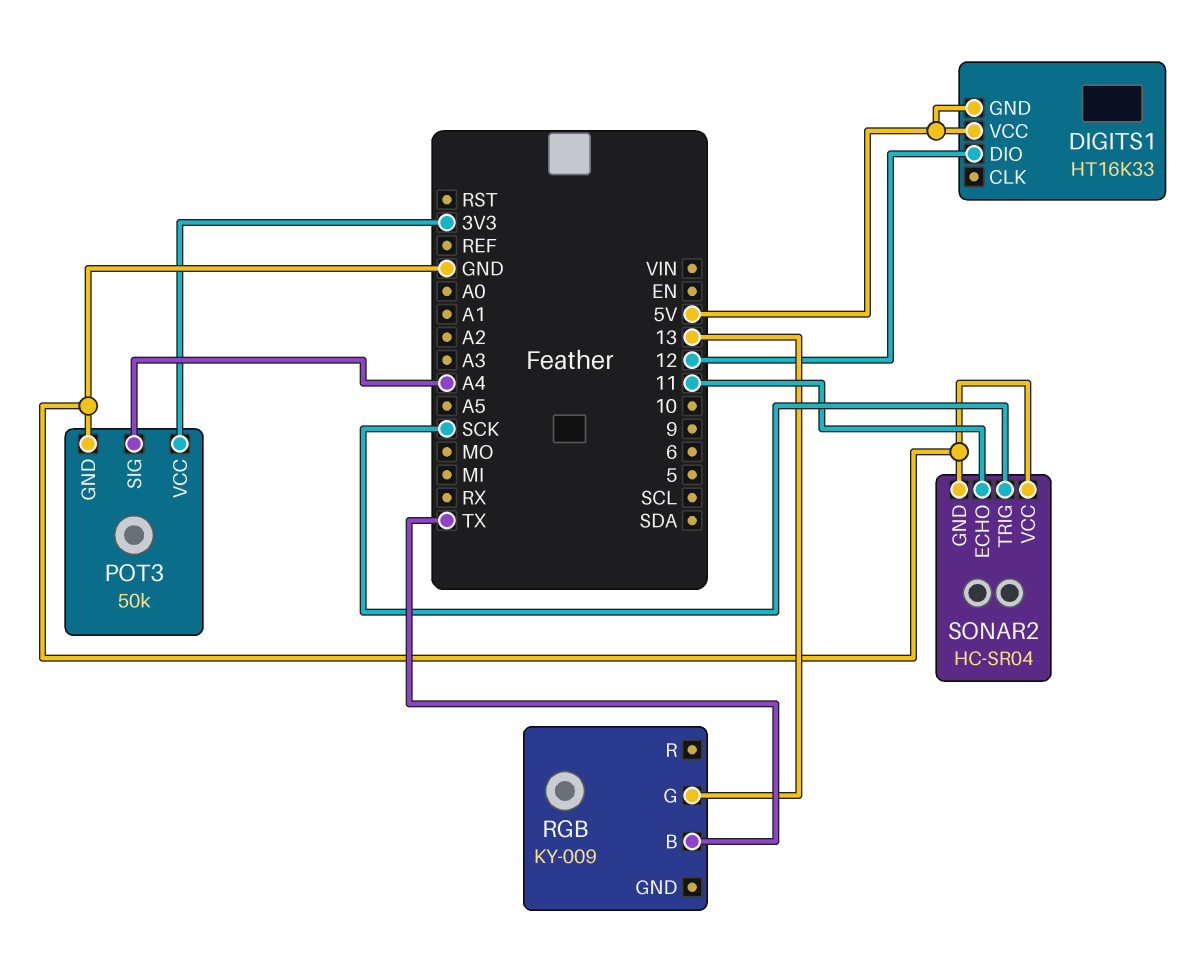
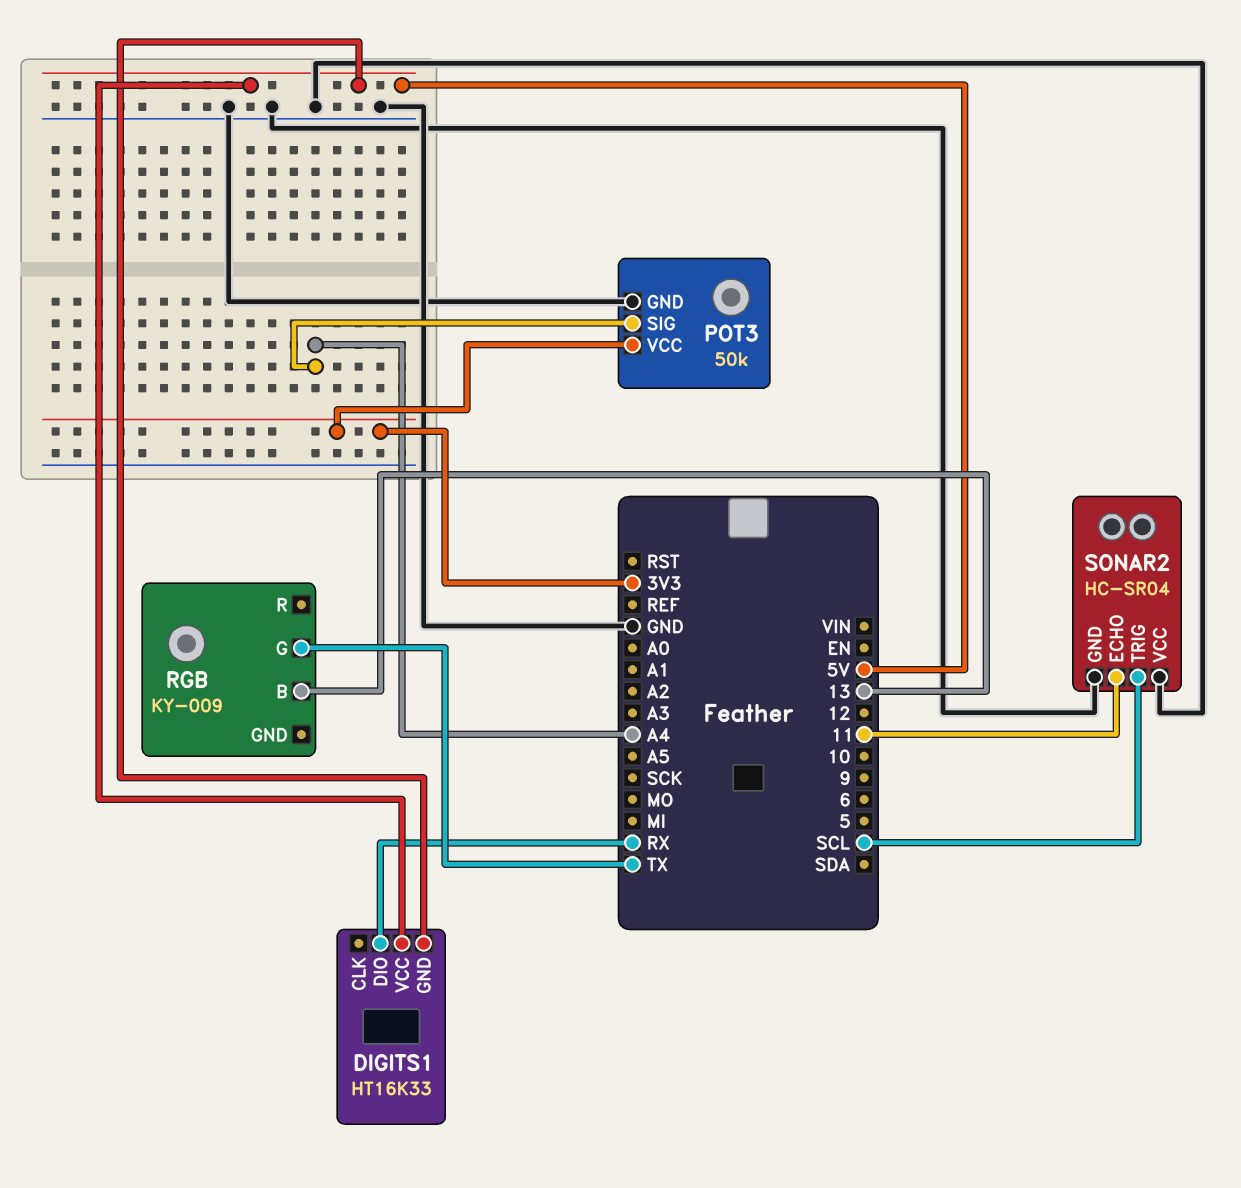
DIGITS1 pin DIO: 12 -> RX
RGB pin B: TX -> 13
RGB pin G: 13 -> TX
SONAR2 pin TRIG: SCK -> SCL

